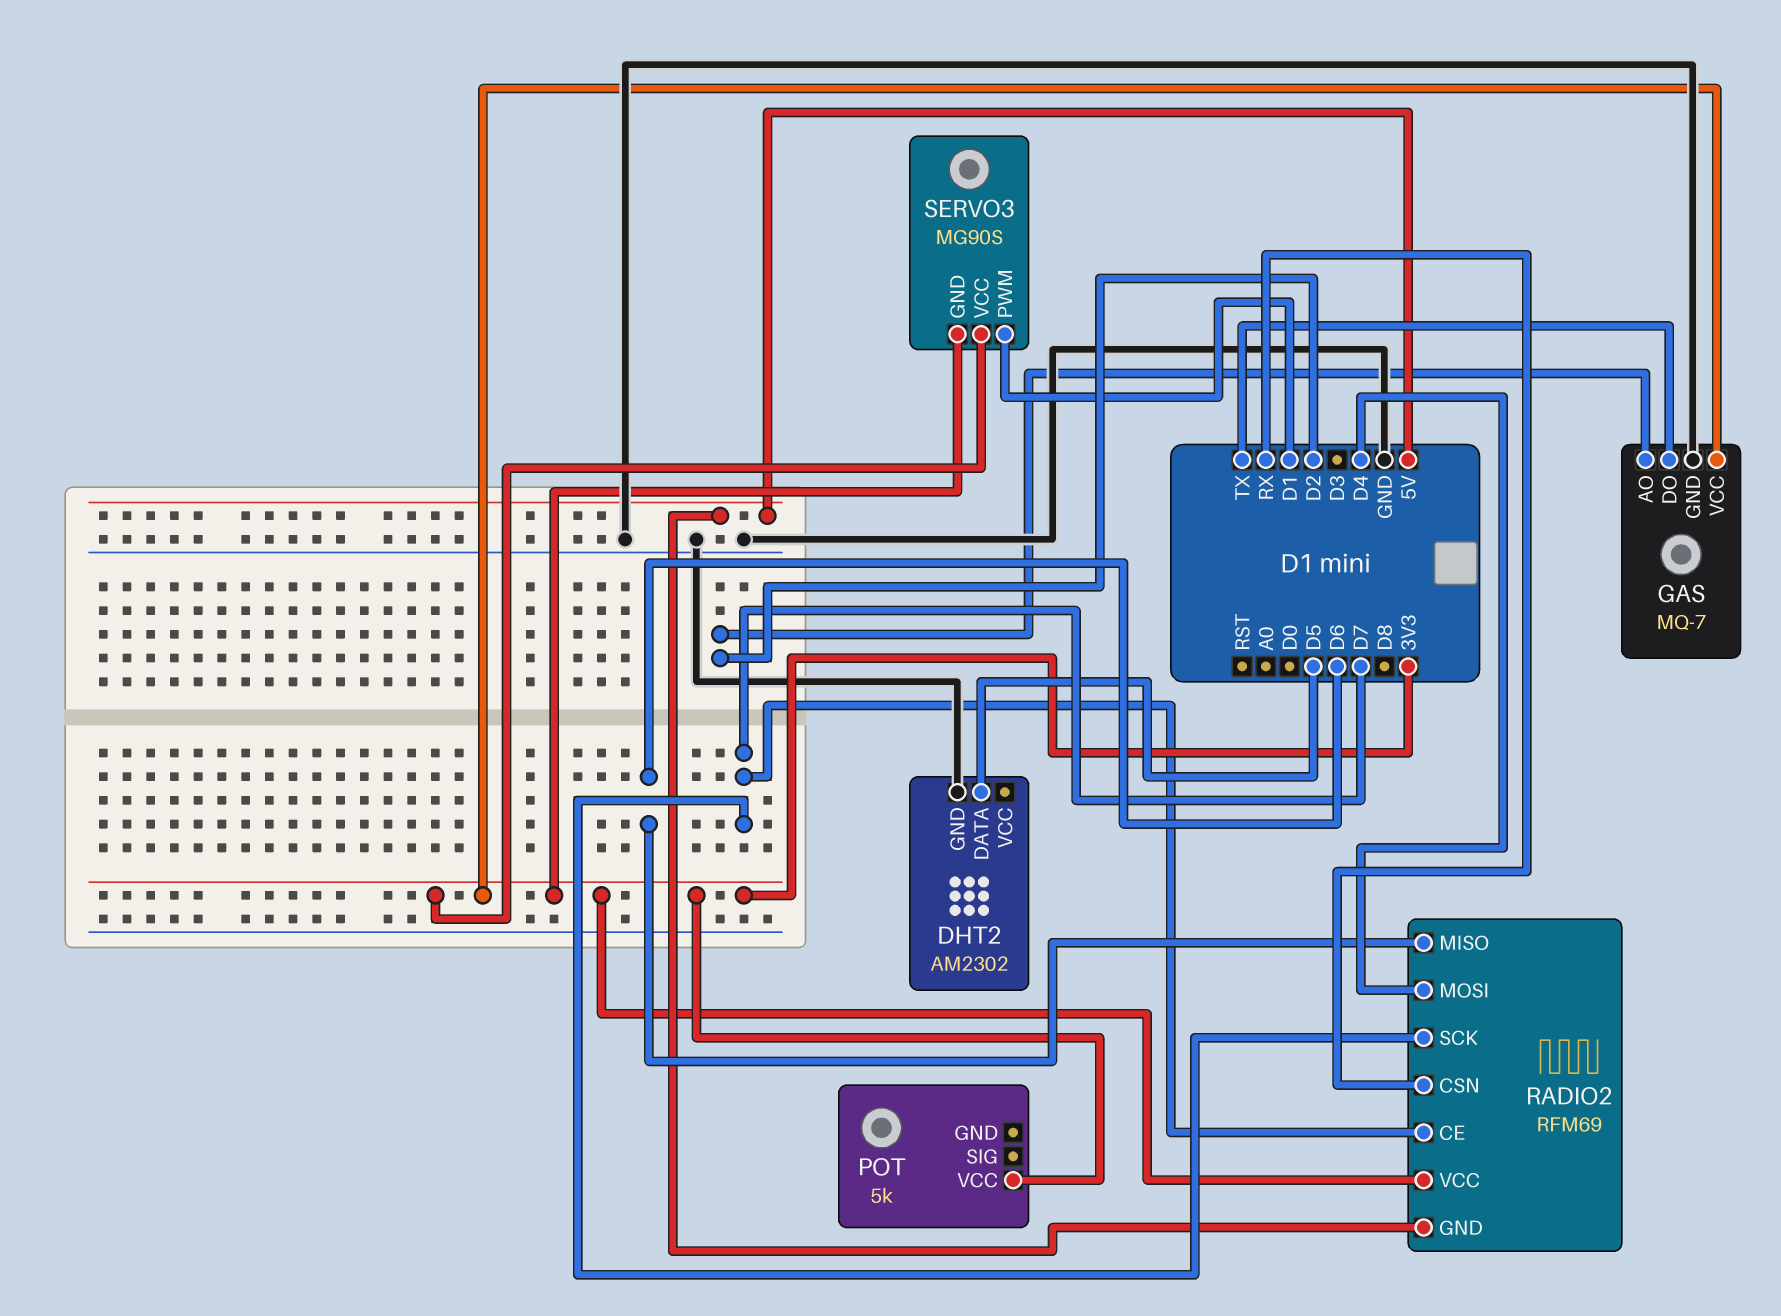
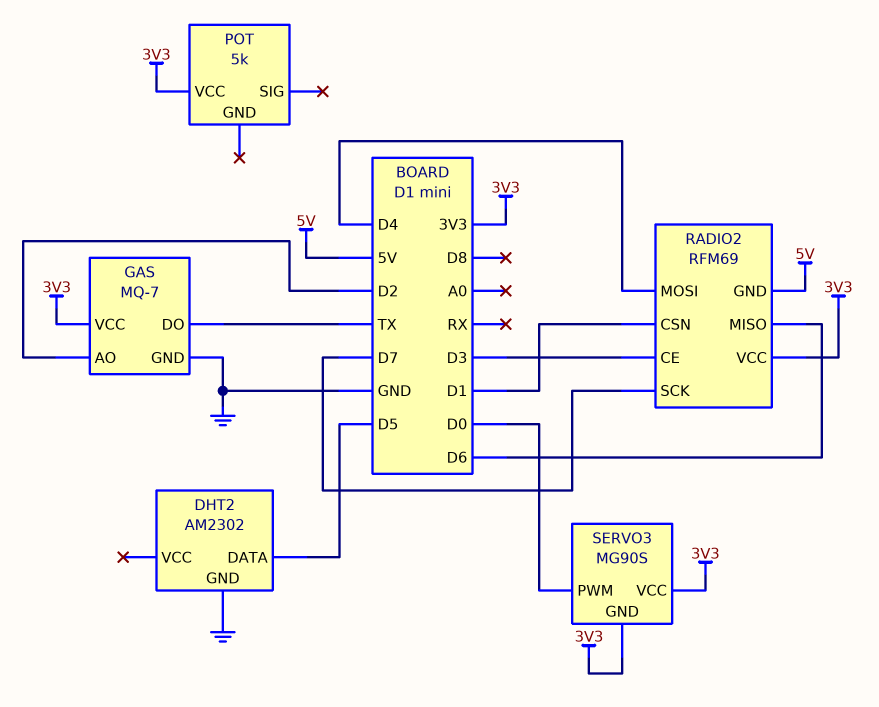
RADIO2 pin CE: D7 -> D3
RADIO2 pin CSN: RX -> D1
SERVO3 pin PWM: D1 -> D0

